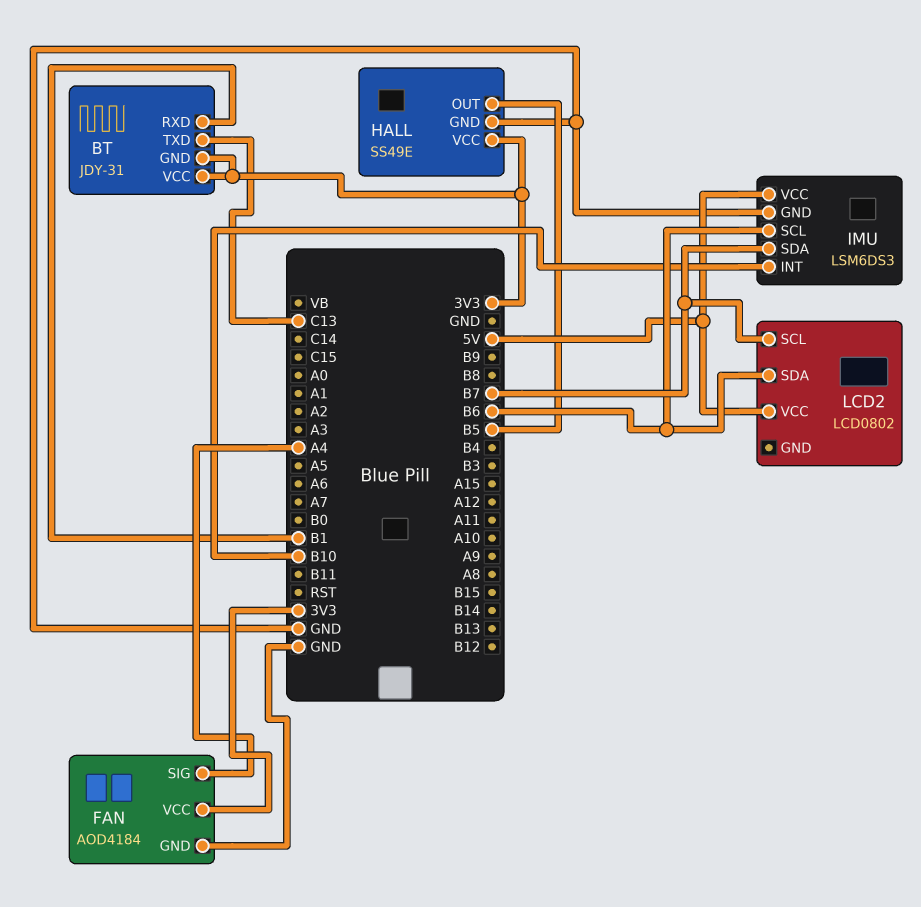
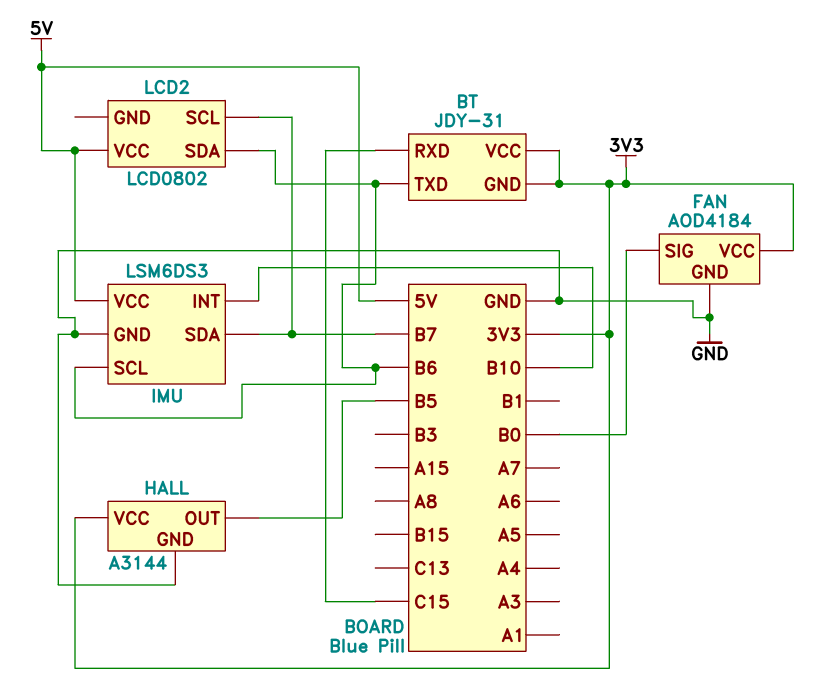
BT pin RXD: B1 -> C15
BT pin TXD: C13 -> B6
FAN pin SIG: A4 -> B0
HALL: SS49E -> A3144

